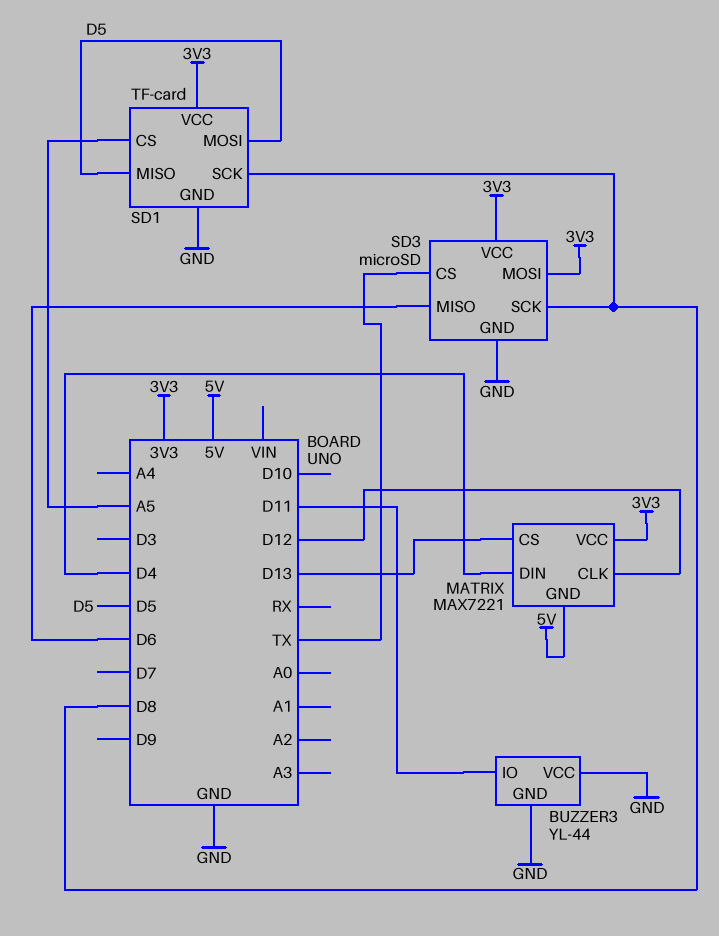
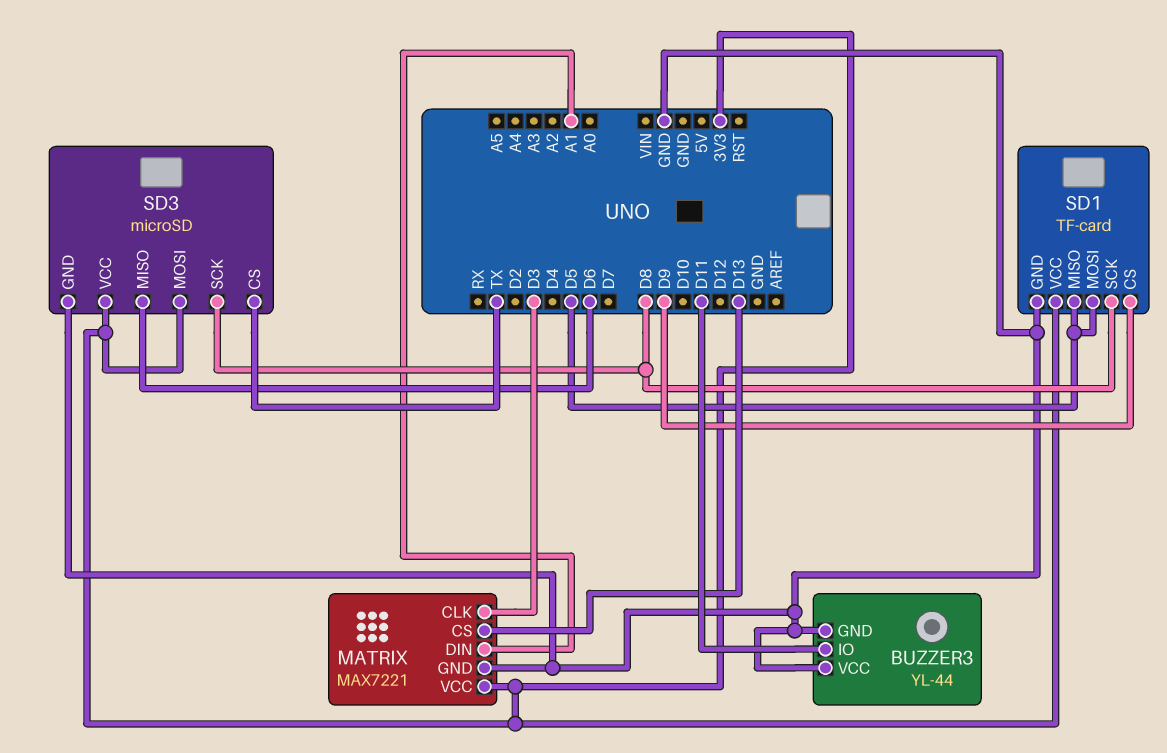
MATRIX pin CLK: D12 -> D3
MATRIX pin DIN: D4 -> A1
MATRIX pin GND: 5V -> GND
SD1 pin CS: A5 -> D9

